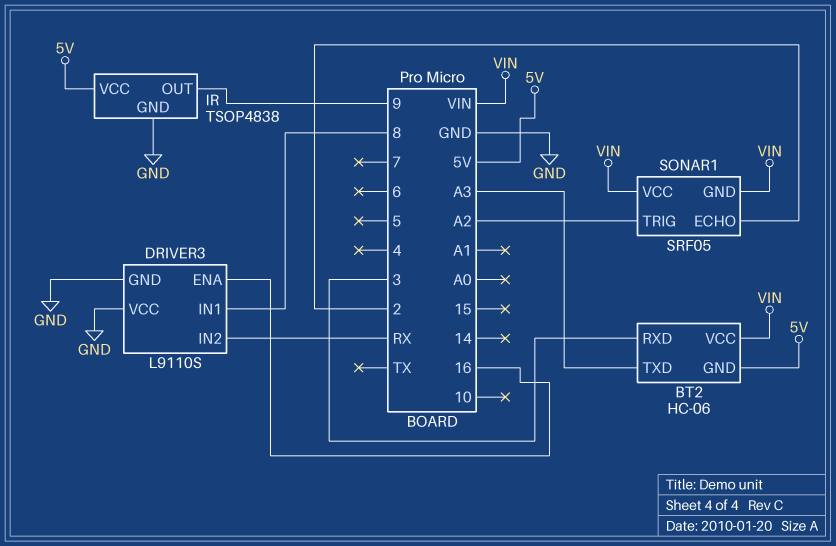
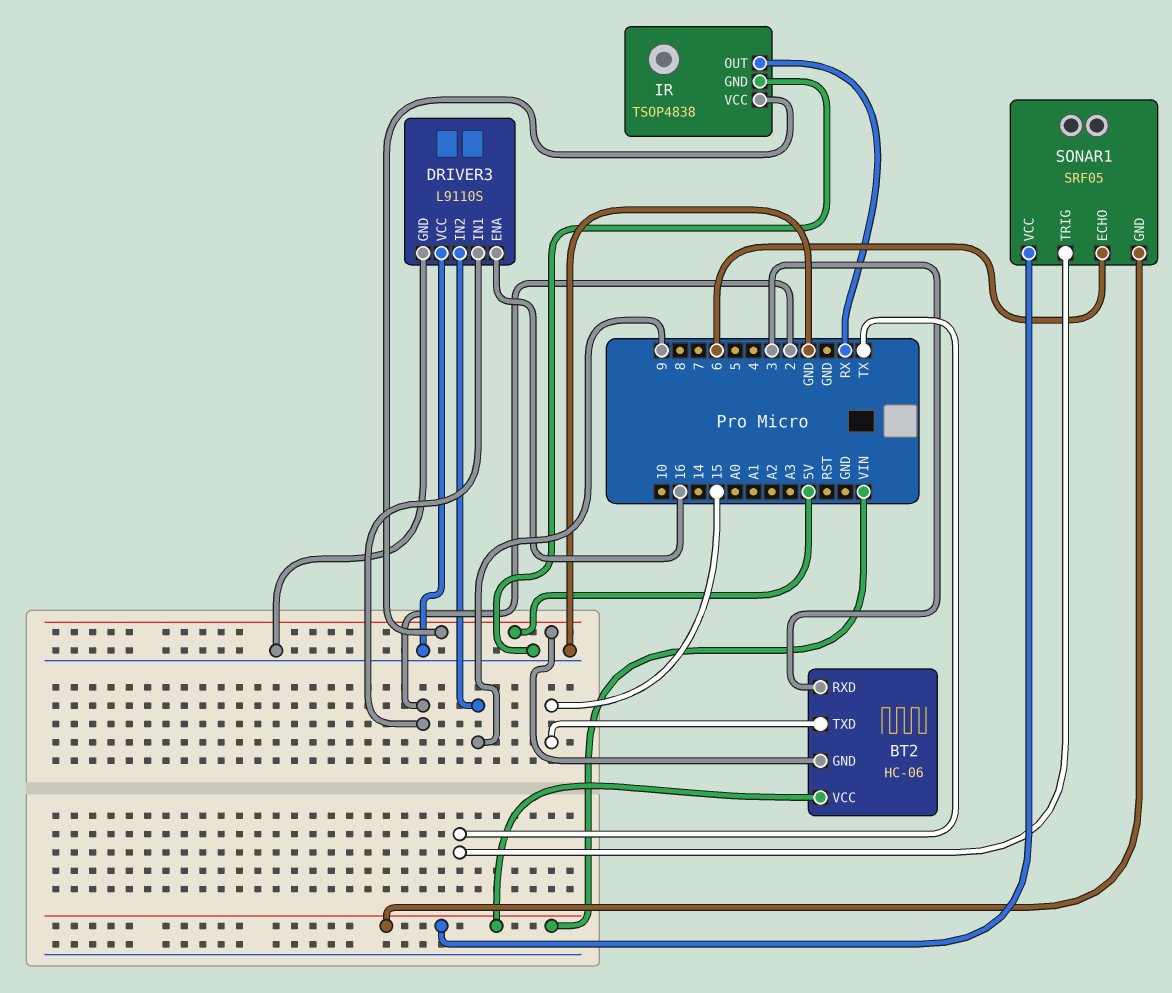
BT2 pin TXD: A3 -> 15
DRIVER3 pin IN1: 8 -> 2
DRIVER3 pin IN2: RX -> 9
IR pin OUT: 9 -> RX
SONAR1 pin ECHO: 2 -> 6
SONAR1 pin TRIG: A2 -> TX

